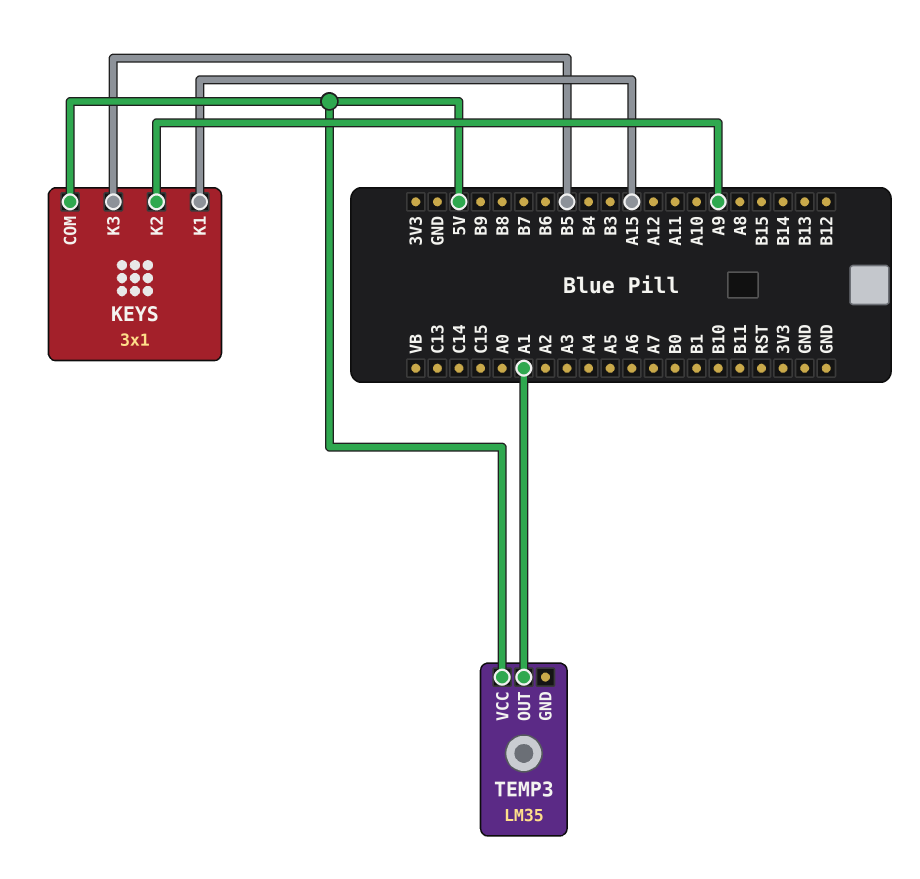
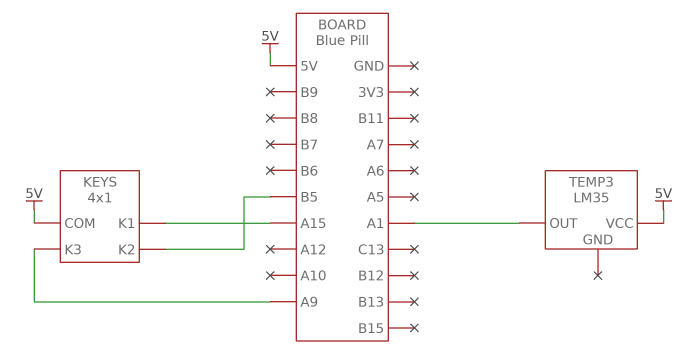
KEYS: 3x1 -> 4x1
KEYS pin K2: A9 -> B5
KEYS pin K3: B5 -> A9

